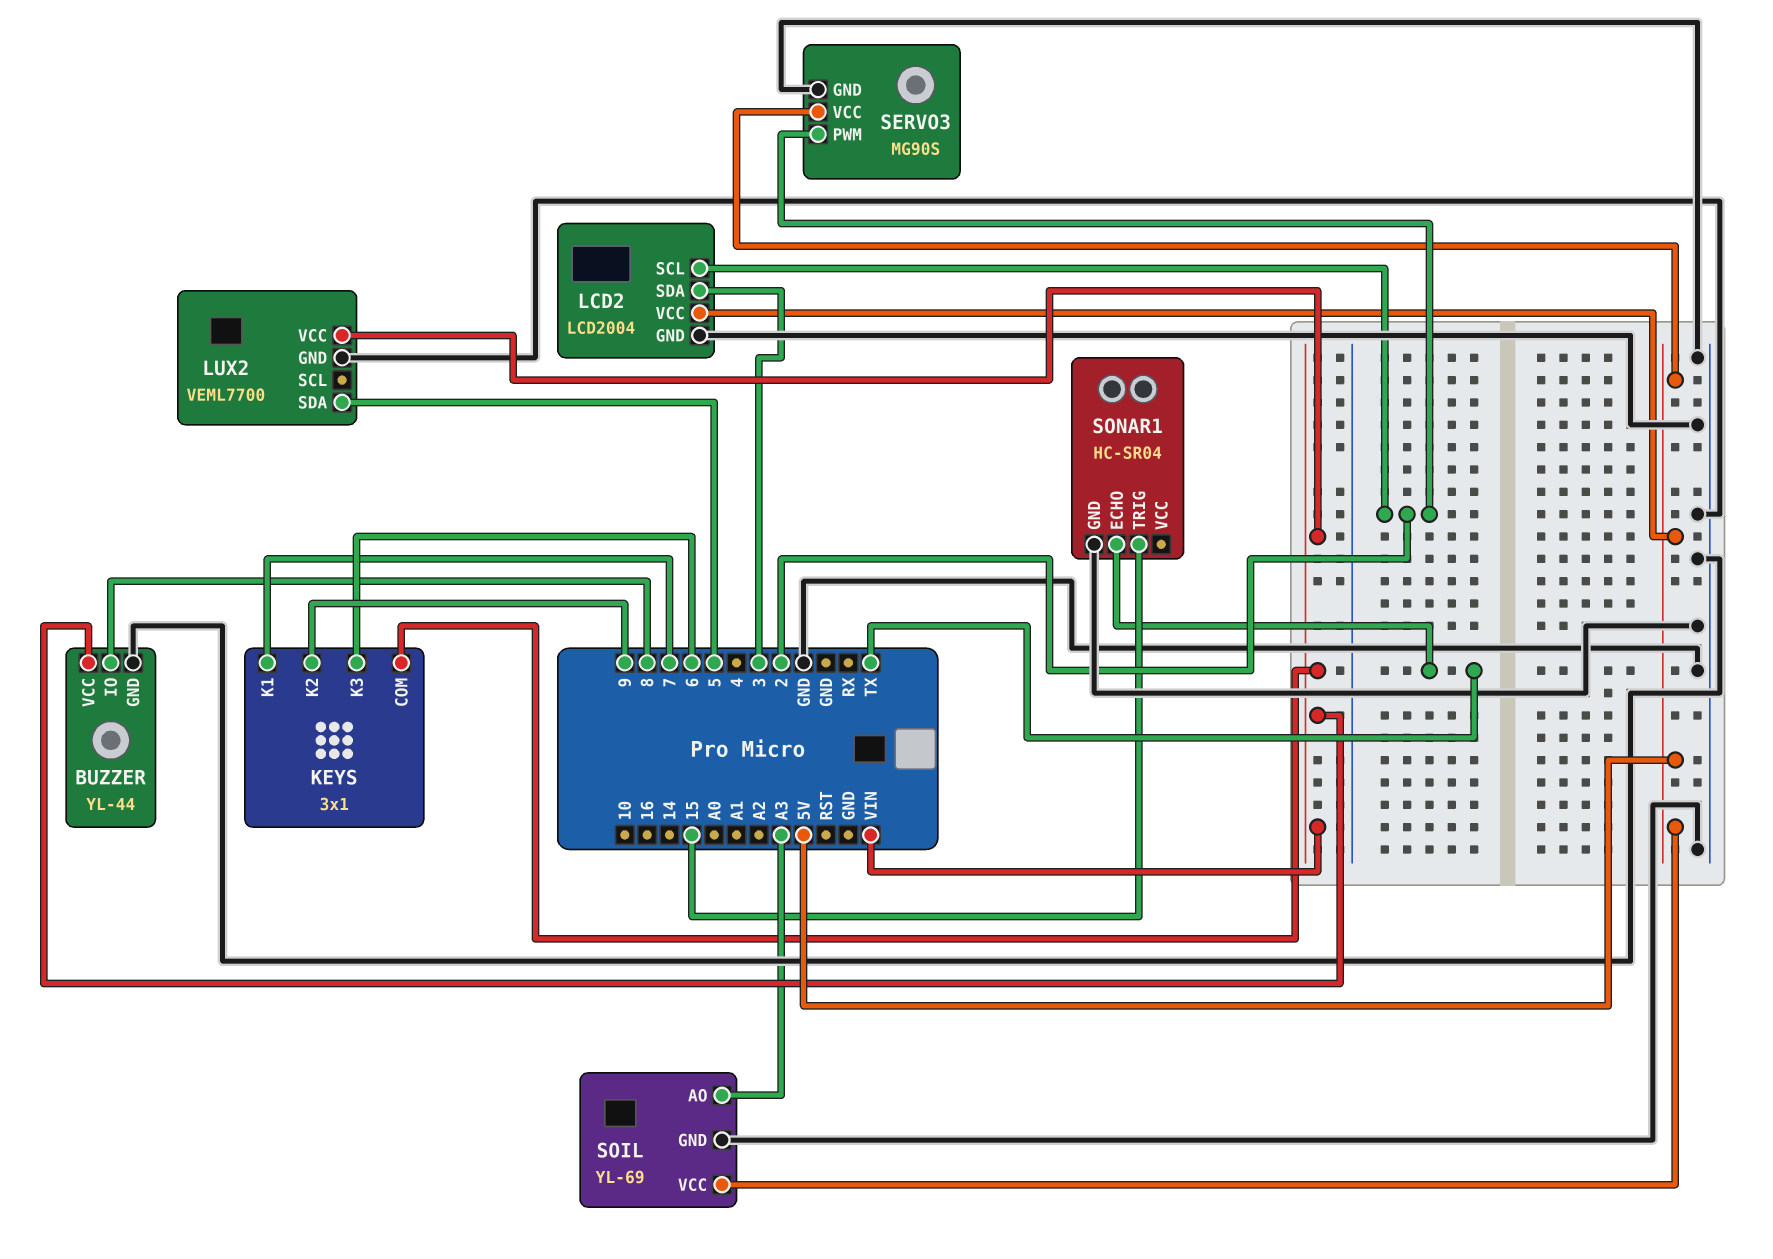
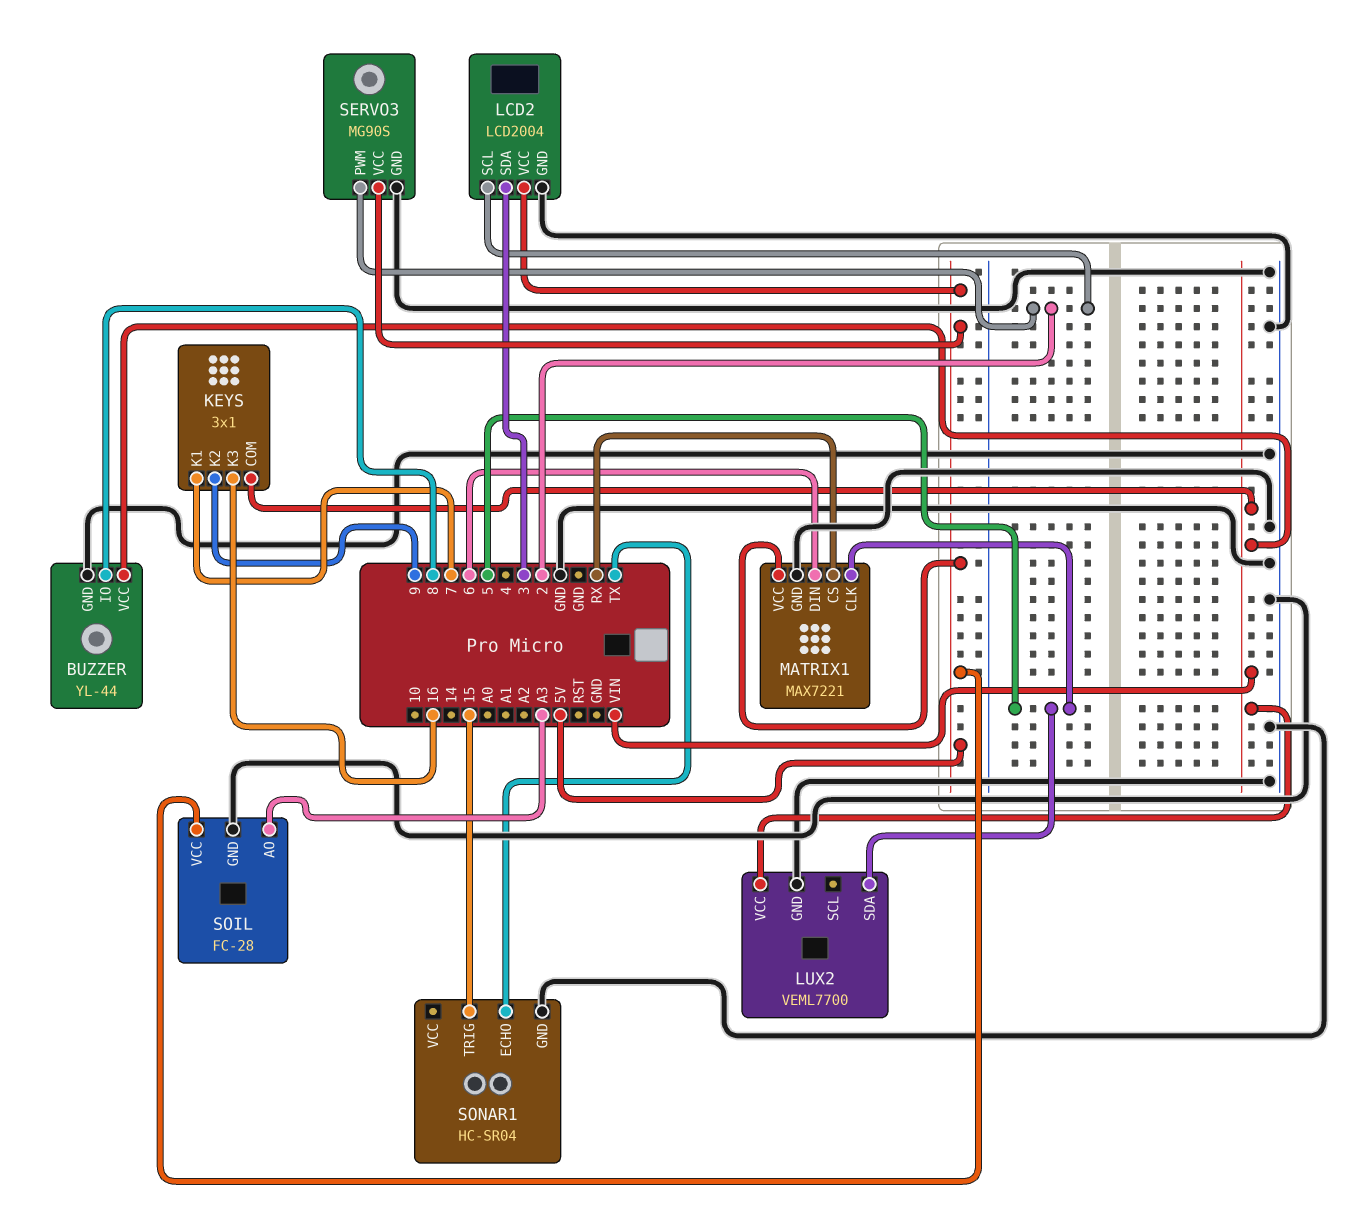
KEYS pin K3: 6 -> 16
MATRIX1: none -> MAX7221
MATRIX1 pin CLK: none -> 5
MATRIX1 pin CS: none -> RX
MATRIX1 pin DIN: none -> 6
MATRIX1 pin GND: none -> GND
MATRIX1 pin VCC: none -> 5V
SOIL: YL-69 -> FC-28

